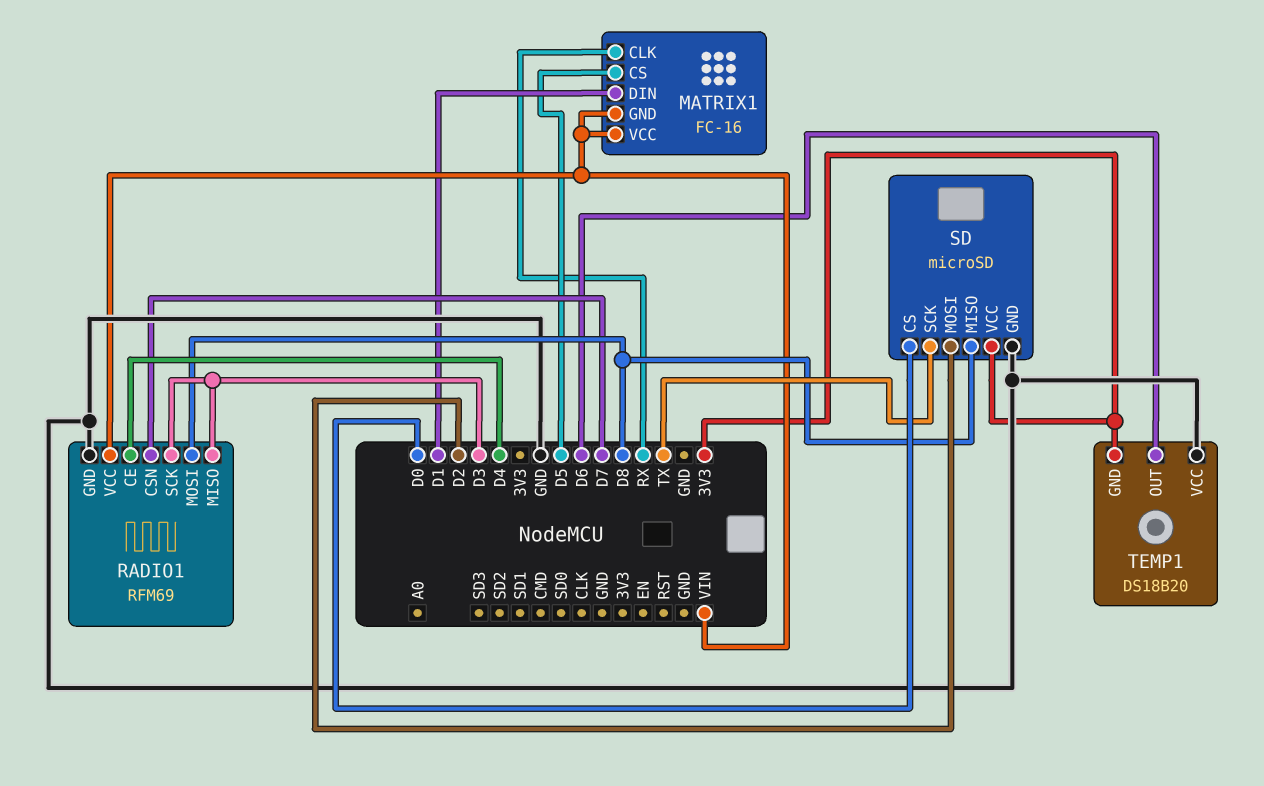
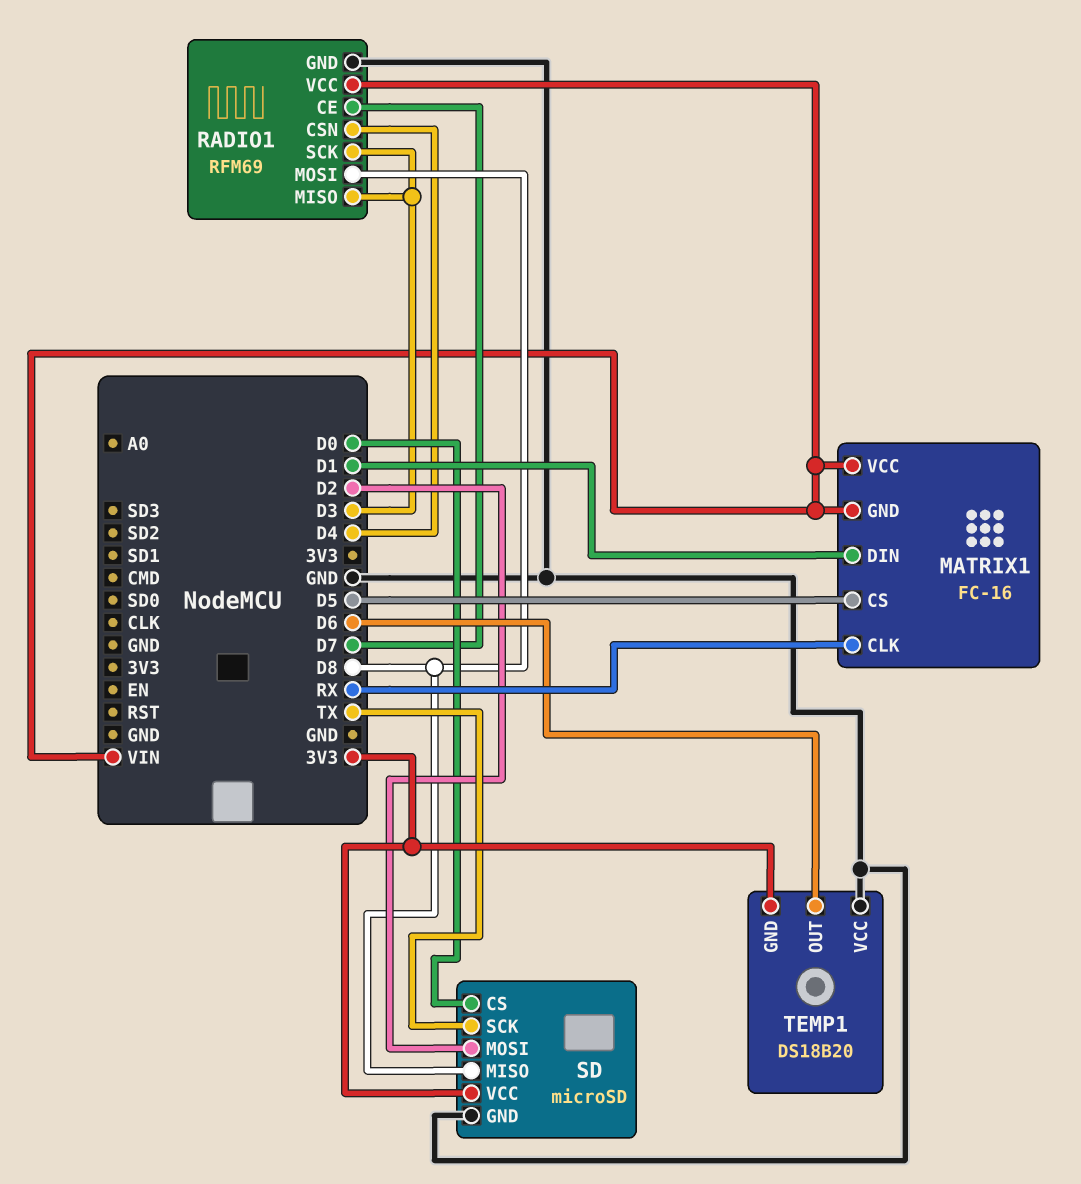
RADIO1 pin CE: D4 -> D7
RADIO1 pin CSN: D7 -> D4

